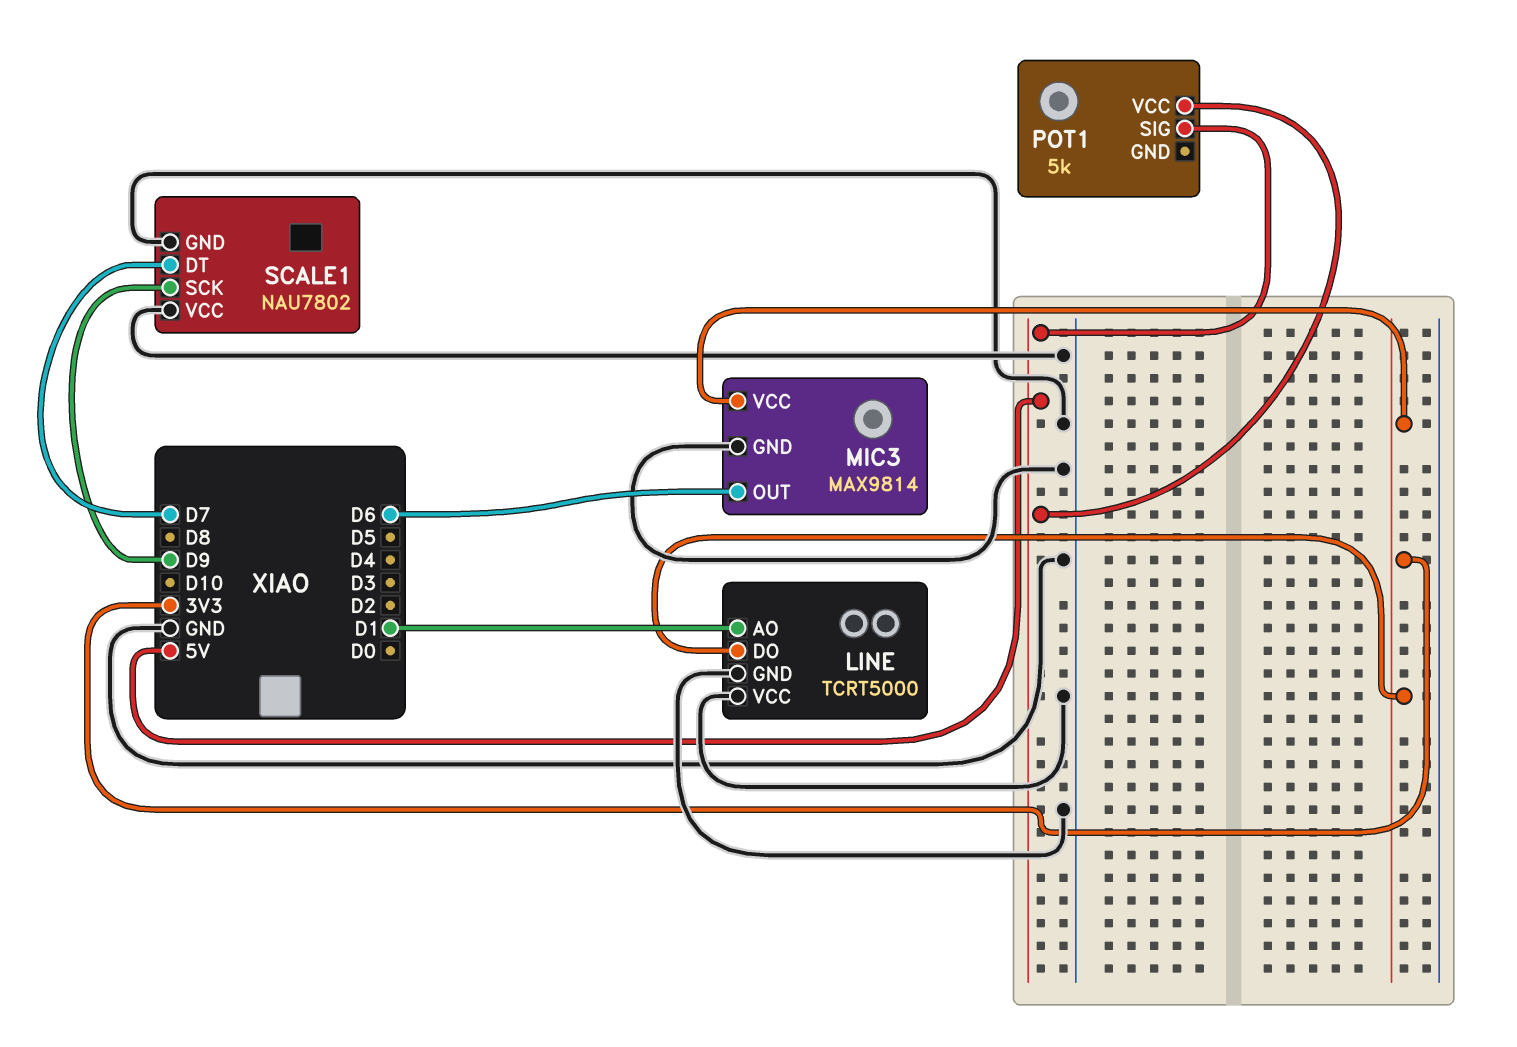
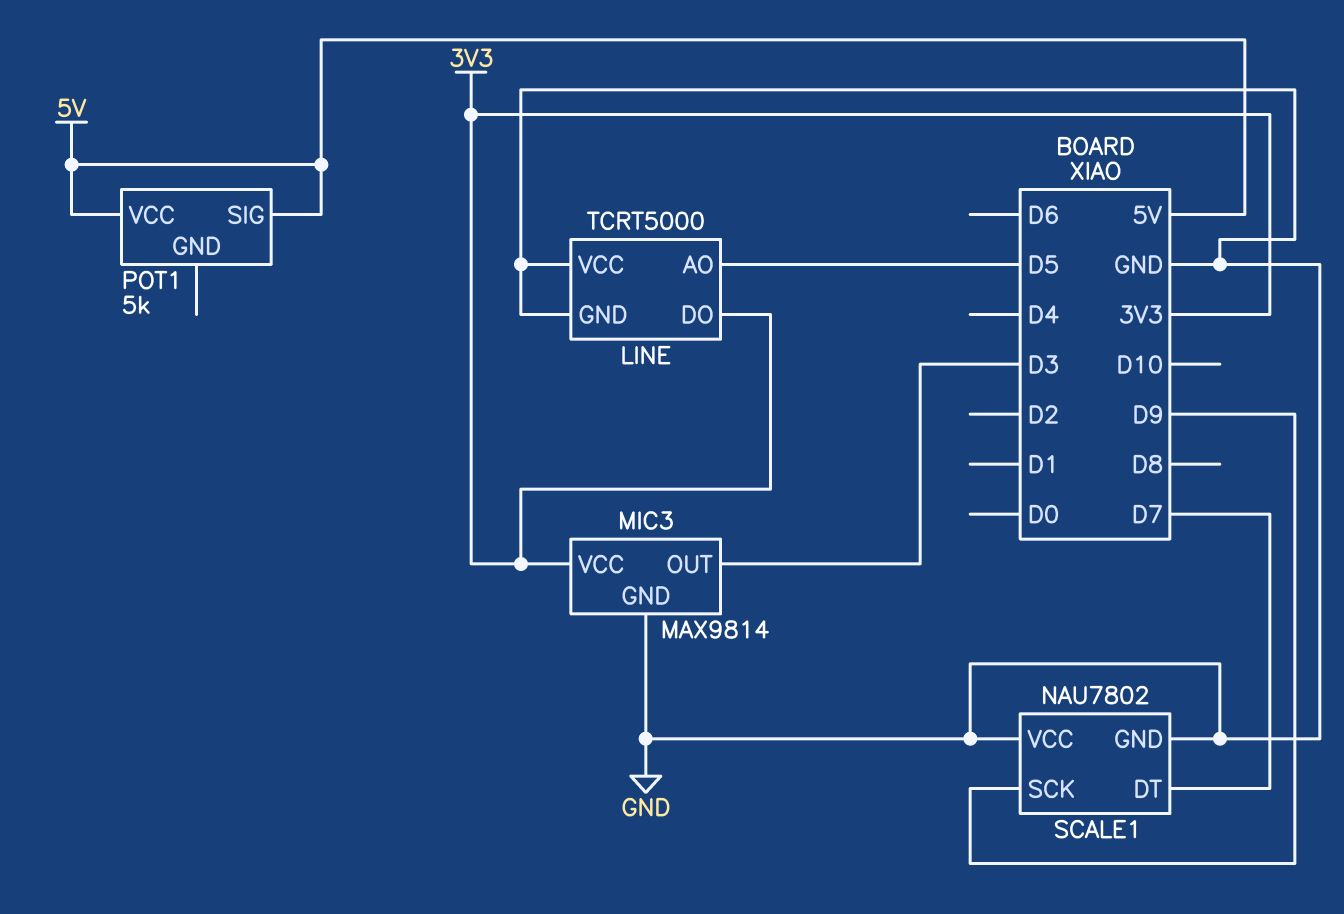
LINE pin AO: D1 -> D5
MIC3 pin OUT: D6 -> D3

